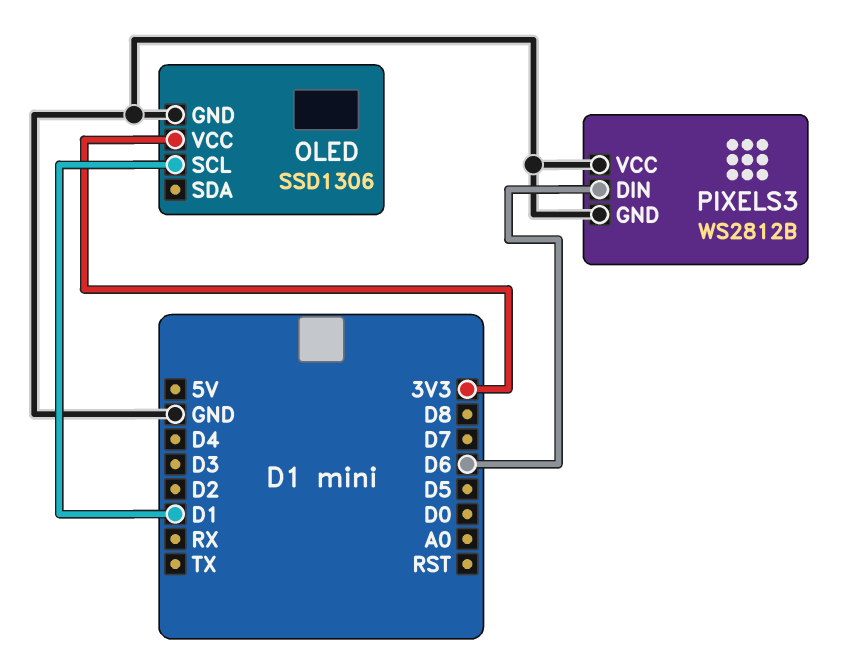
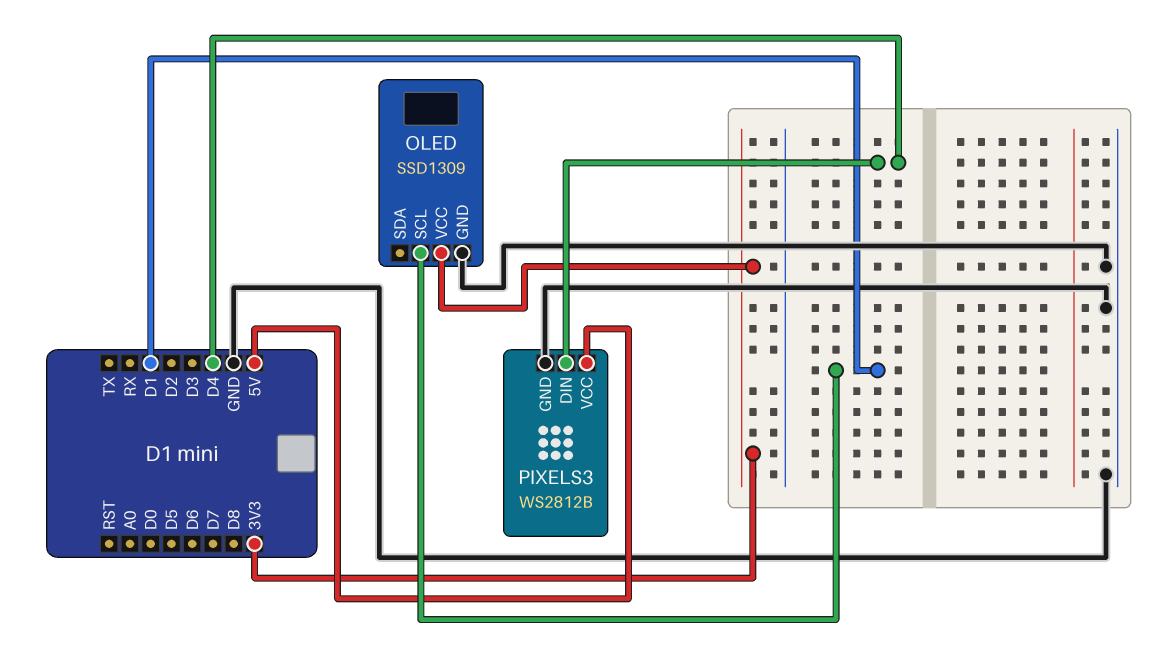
OLED: SSD1306 -> SSD1309
PIXELS3 pin DIN: D6 -> D4
PIXELS3 pin VCC: GND -> 5V

